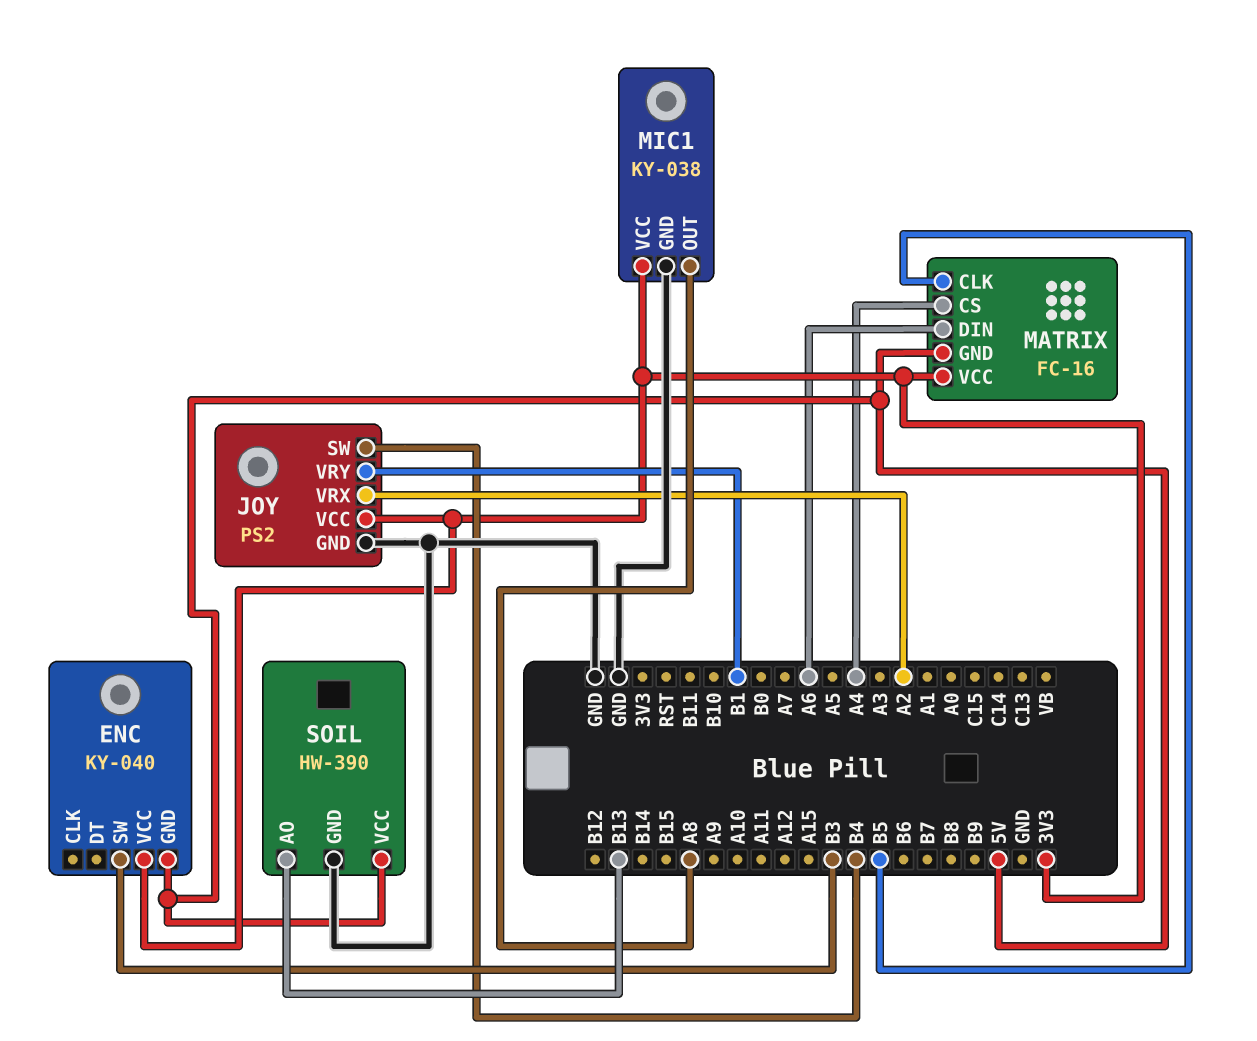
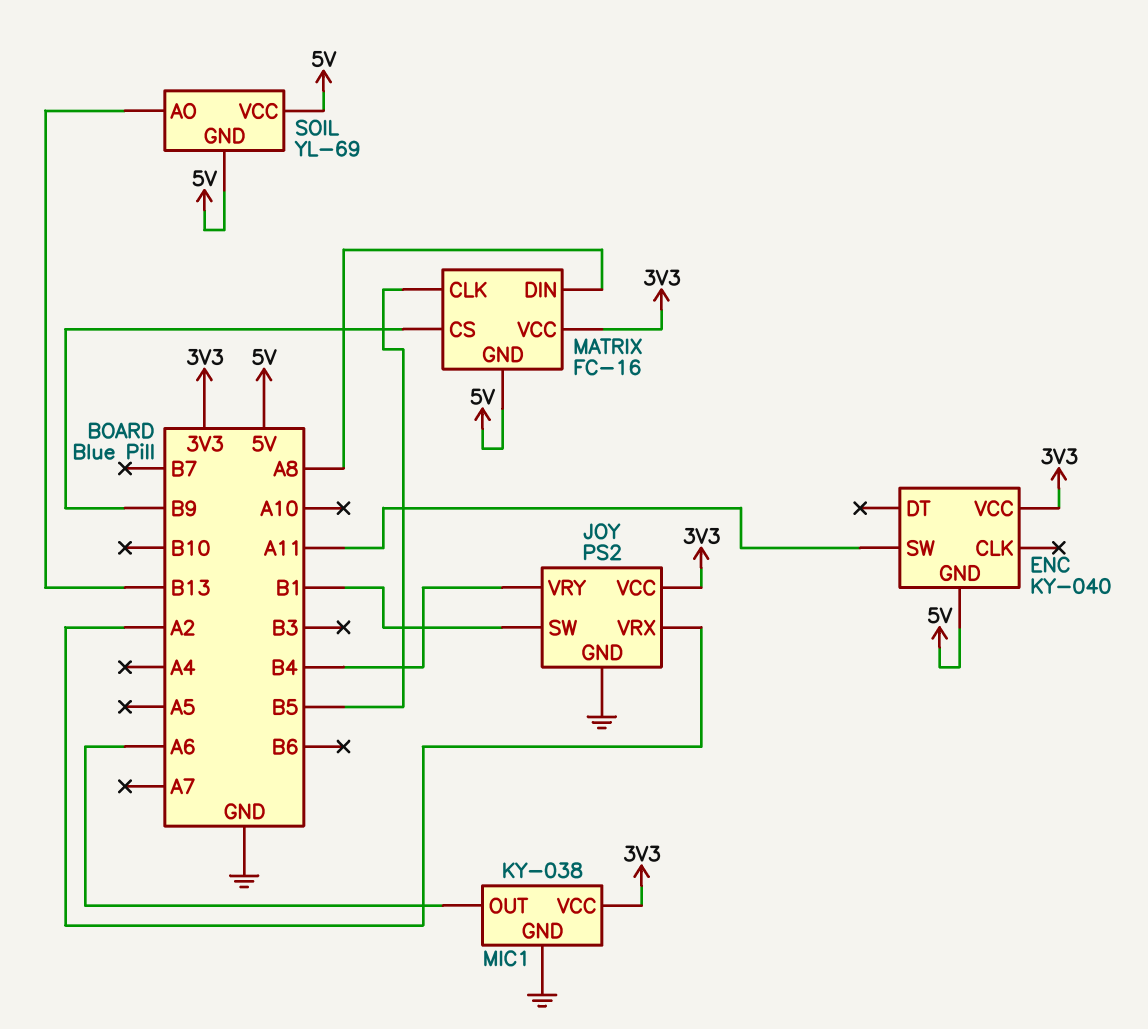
ENC pin SW: B3 -> A11
JOY pin SW: B4 -> B1
JOY pin VRY: B1 -> B4
MATRIX pin CS: A4 -> B9
MATRIX pin DIN: A6 -> A8
MIC1 pin OUT: A8 -> A6
SOIL: HW-390 -> YL-69
SOIL pin GND: GND -> 5V

